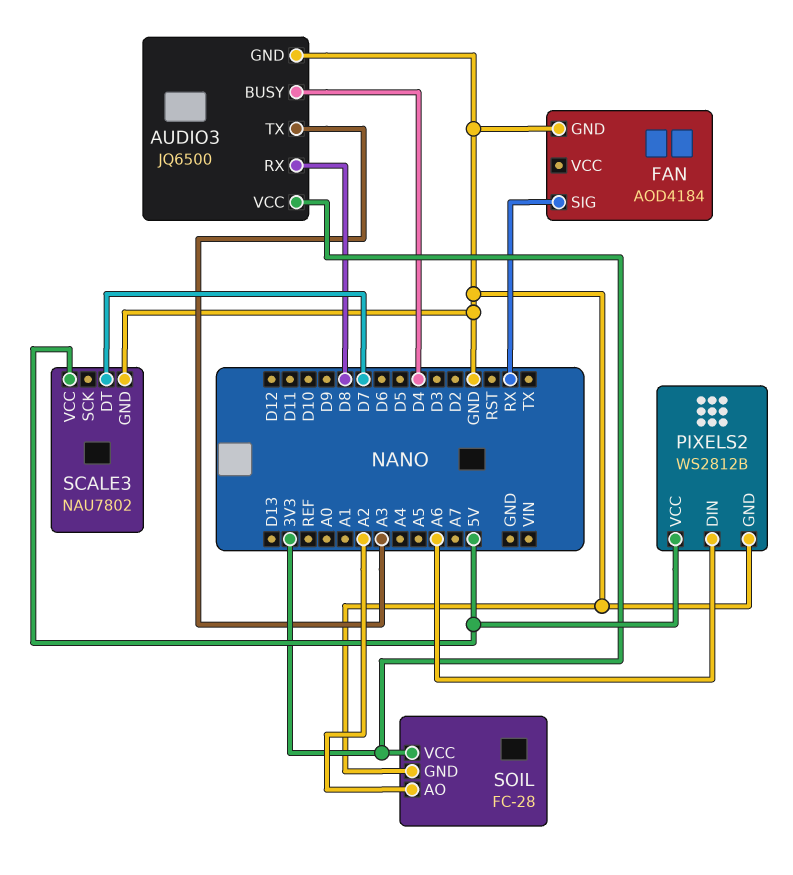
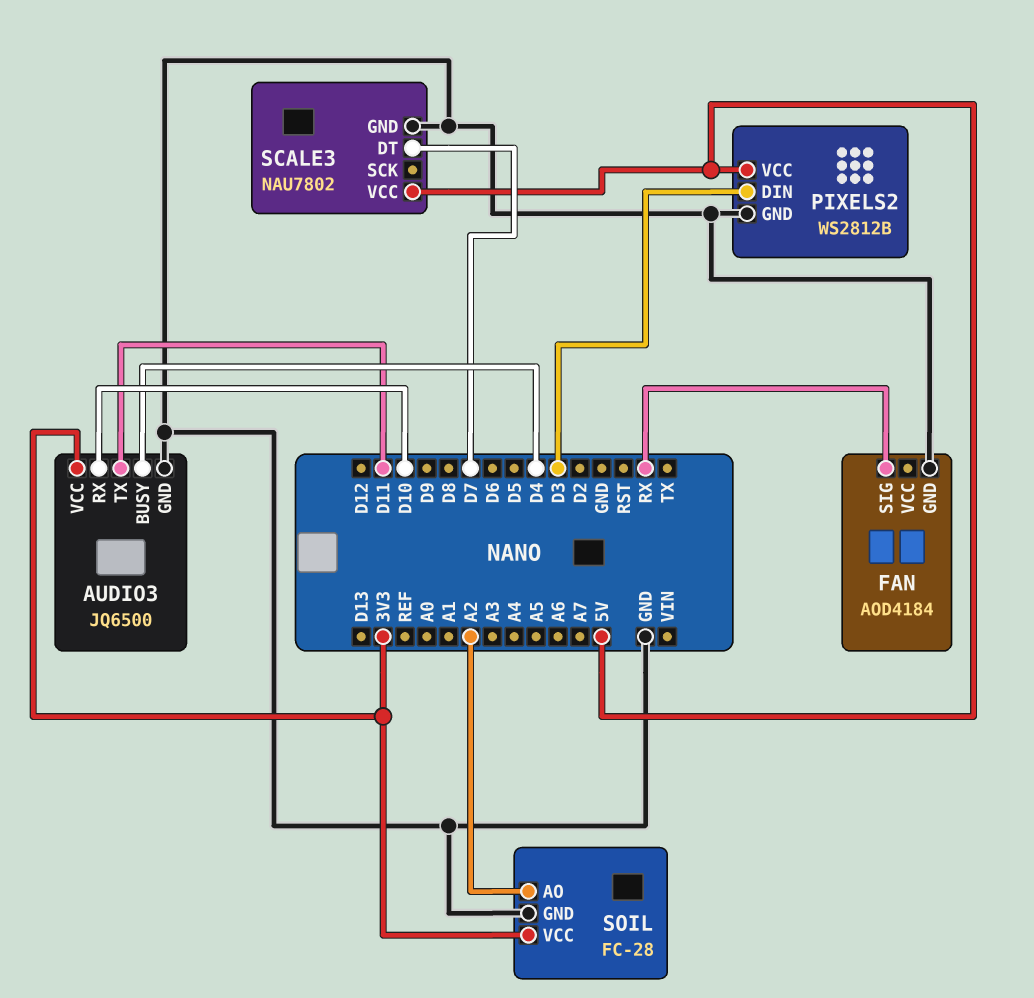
AUDIO3 pin RX: D8 -> D10
AUDIO3 pin TX: A3 -> D11
PIXELS2 pin DIN: A6 -> D3

